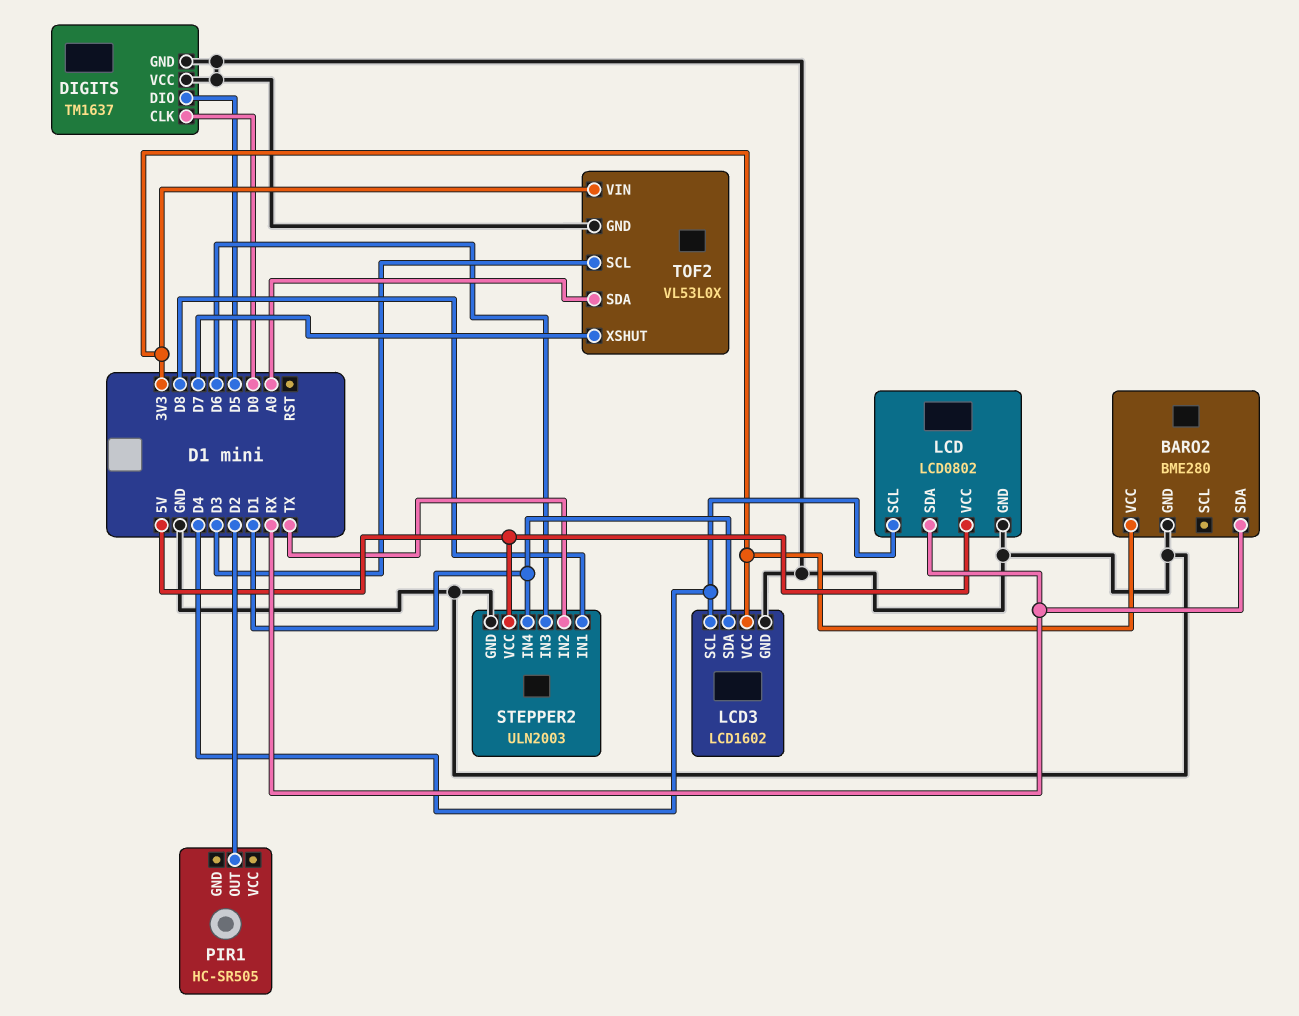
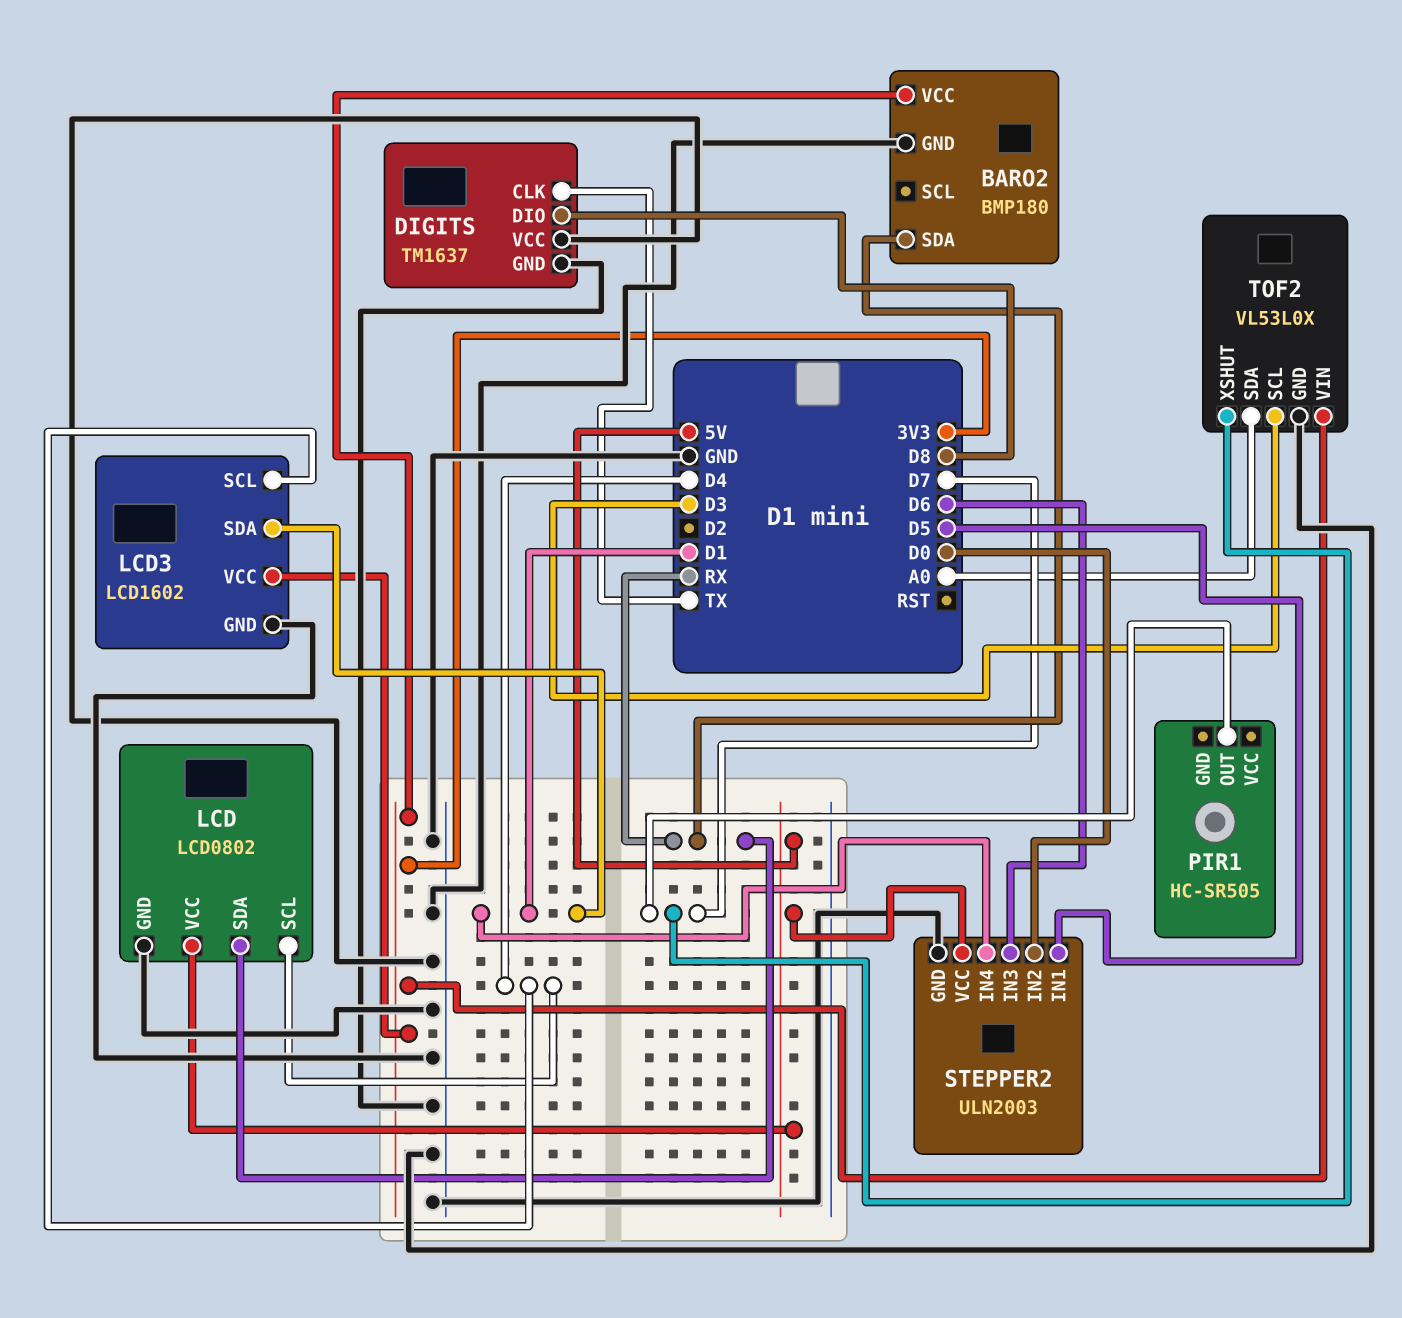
BARO2: BME280 -> BMP180
DIGITS pin CLK: D0 -> TX
DIGITS pin DIO: D5 -> D8
PIR1 pin OUT: D2 -> D7
STEPPER2 pin IN1: D8 -> D5
STEPPER2 pin IN2: TX -> D0

